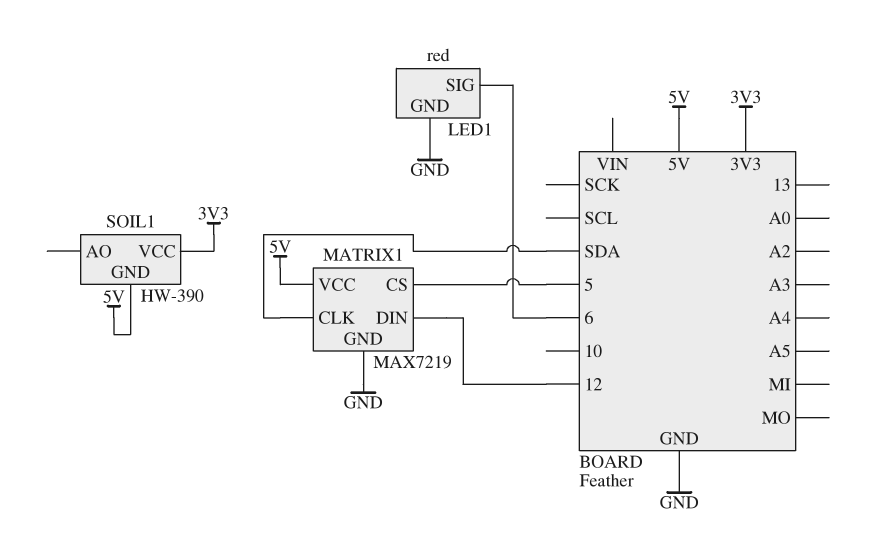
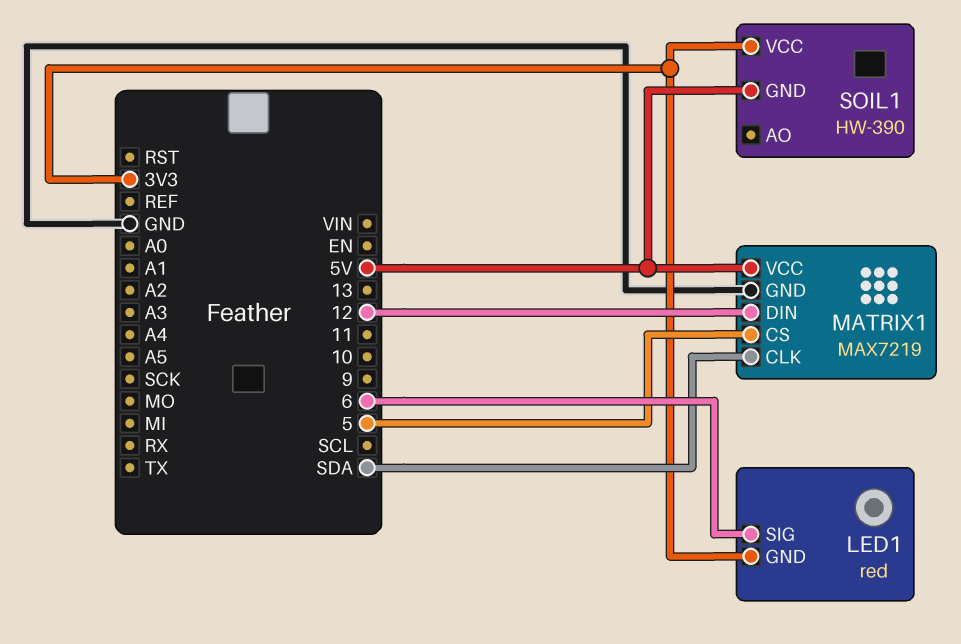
LED1 pin GND: GND -> 3V3

